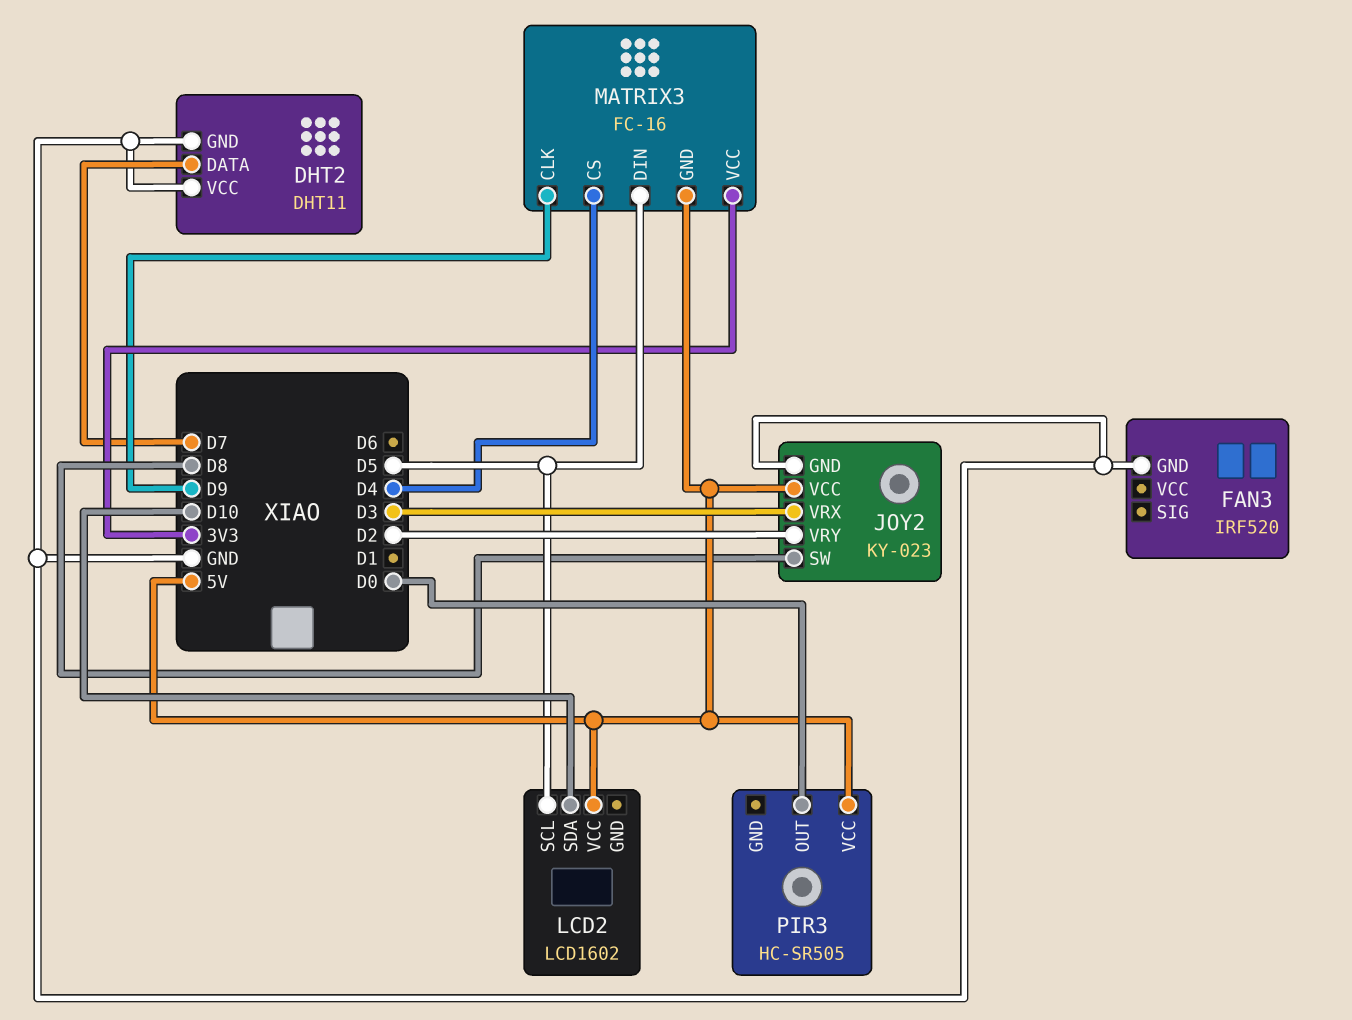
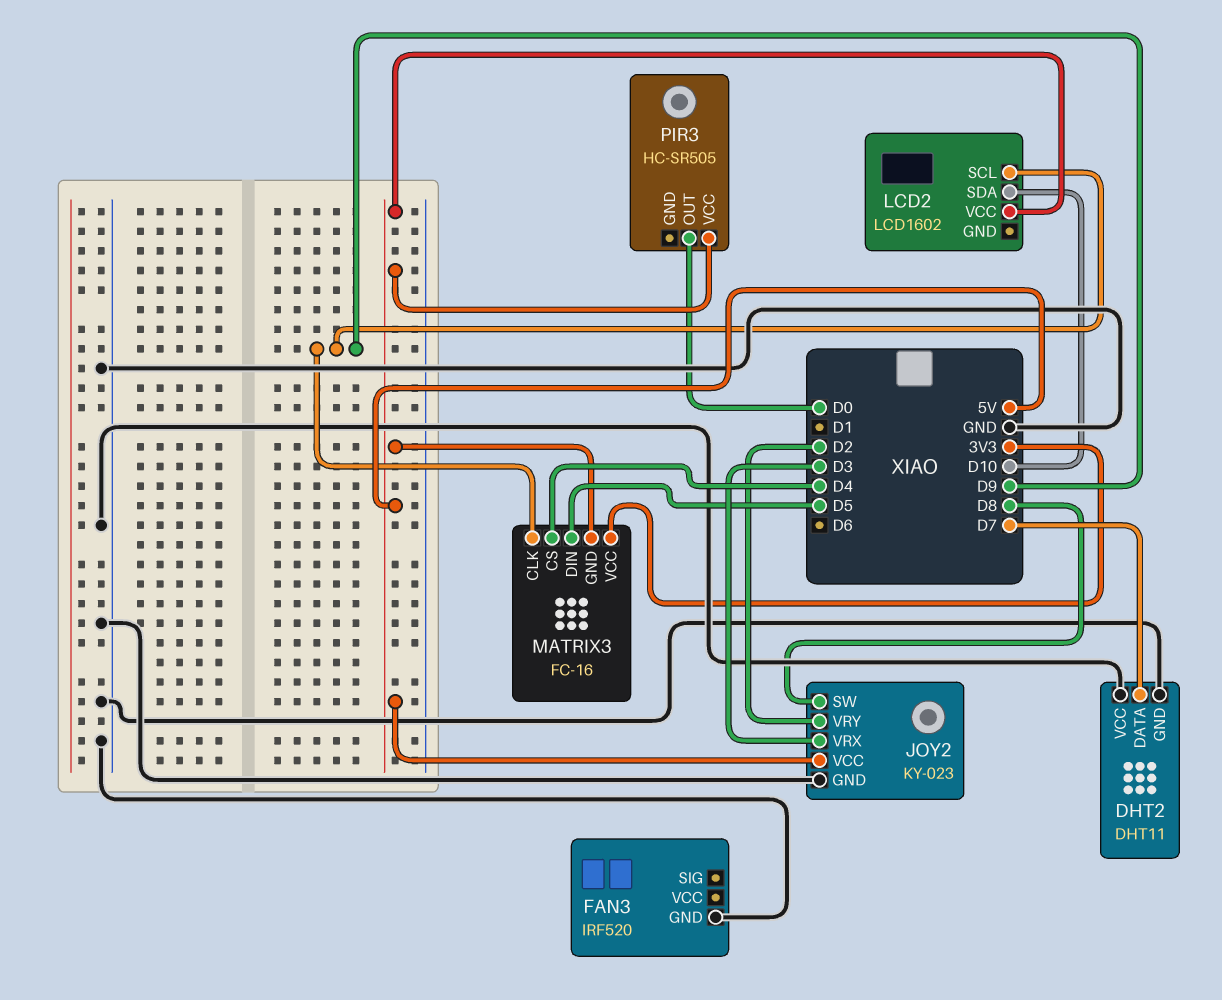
LCD2 pin SCL: D5 -> D9

